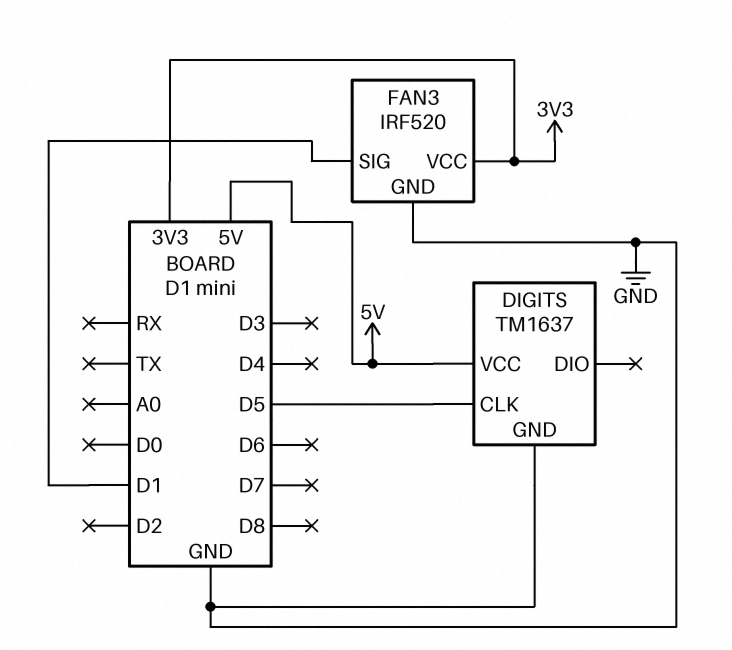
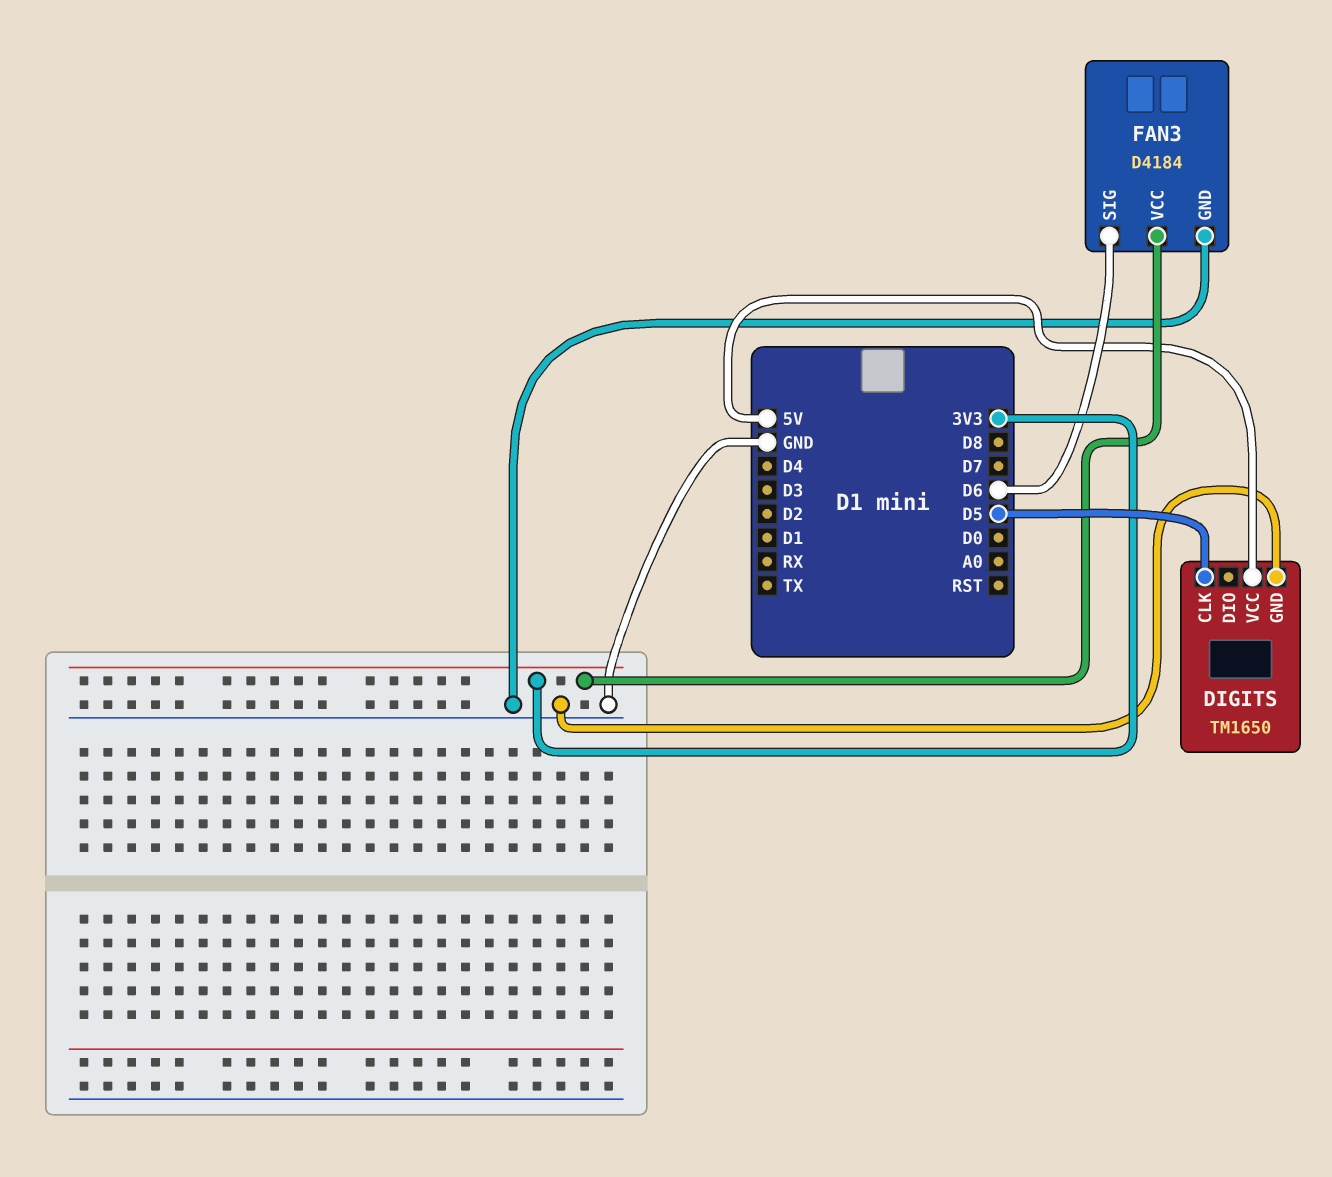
DIGITS: TM1637 -> TM1650
FAN3: IRF520 -> D4184
FAN3 pin SIG: D1 -> D6

